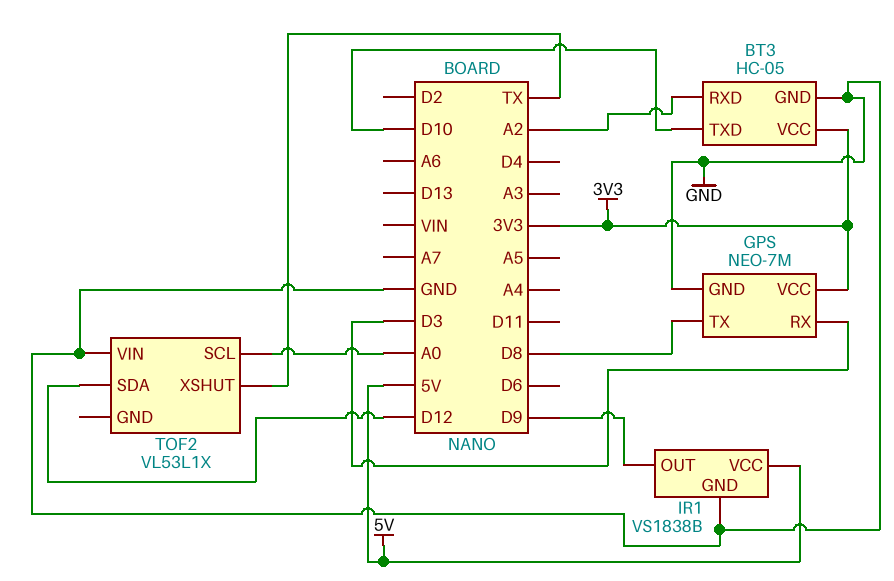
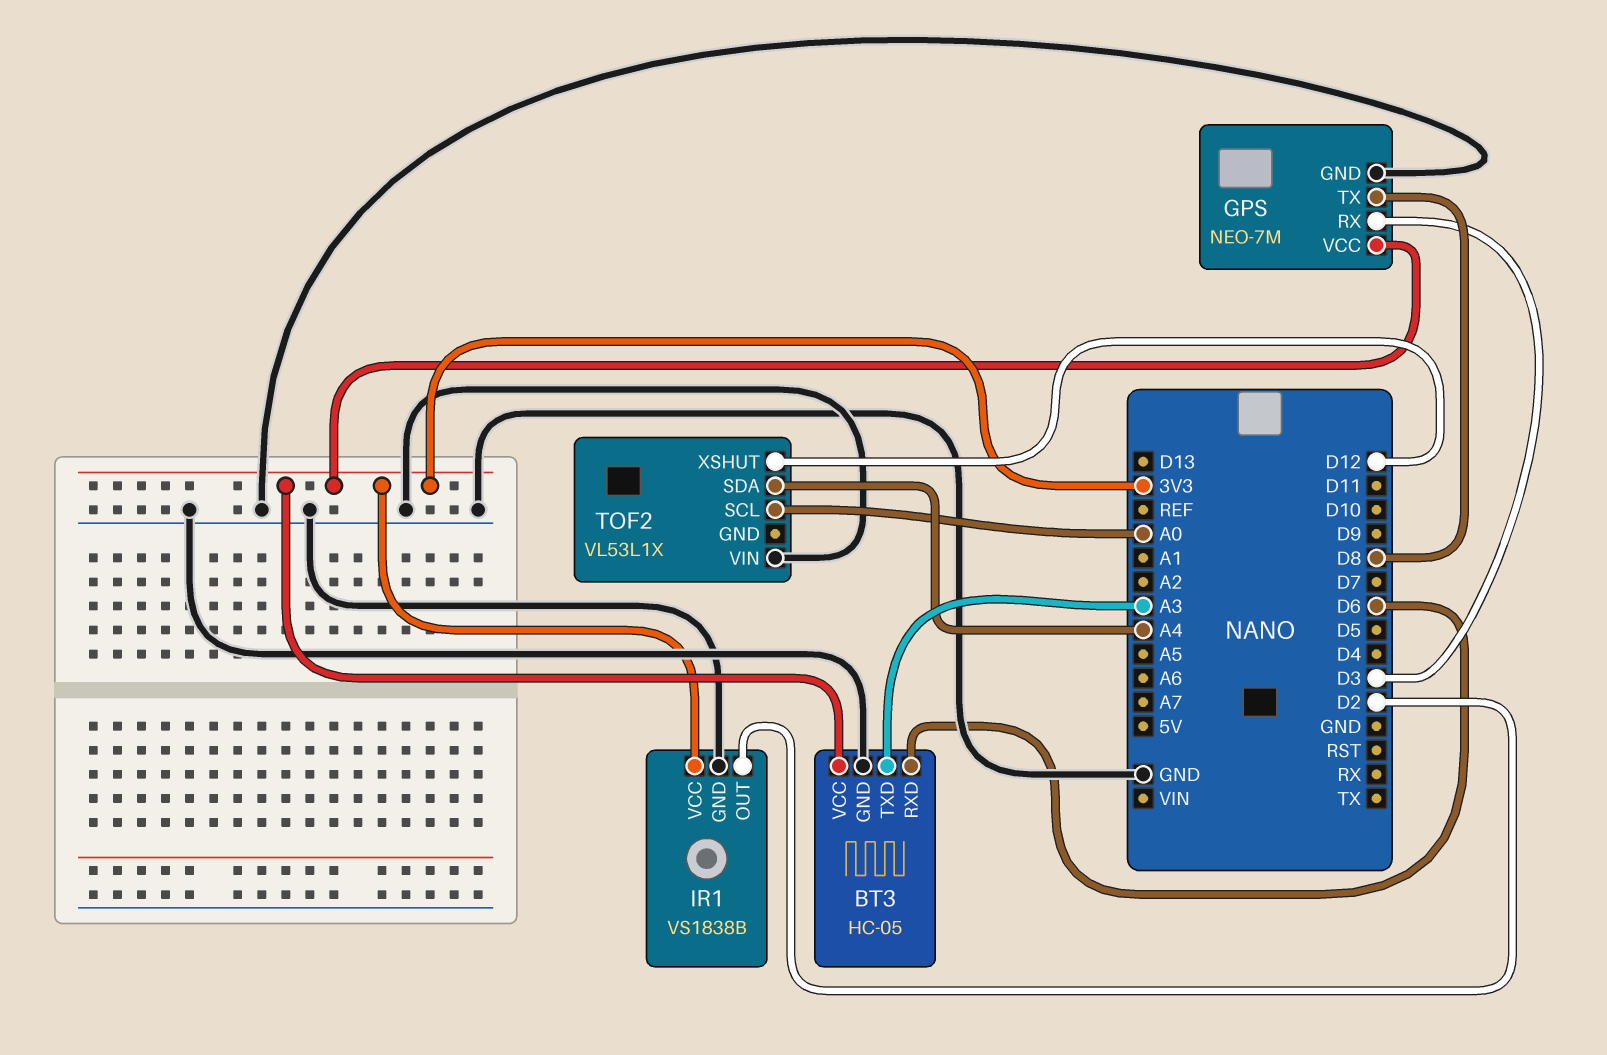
BT3 pin RXD: A2 -> D6
BT3 pin TXD: D10 -> A3
IR1 pin OUT: D9 -> D2
IR1 pin VCC: 5V -> 3V3
TOF2 pin SDA: D12 -> A4
TOF2 pin XSHUT: TX -> D12

